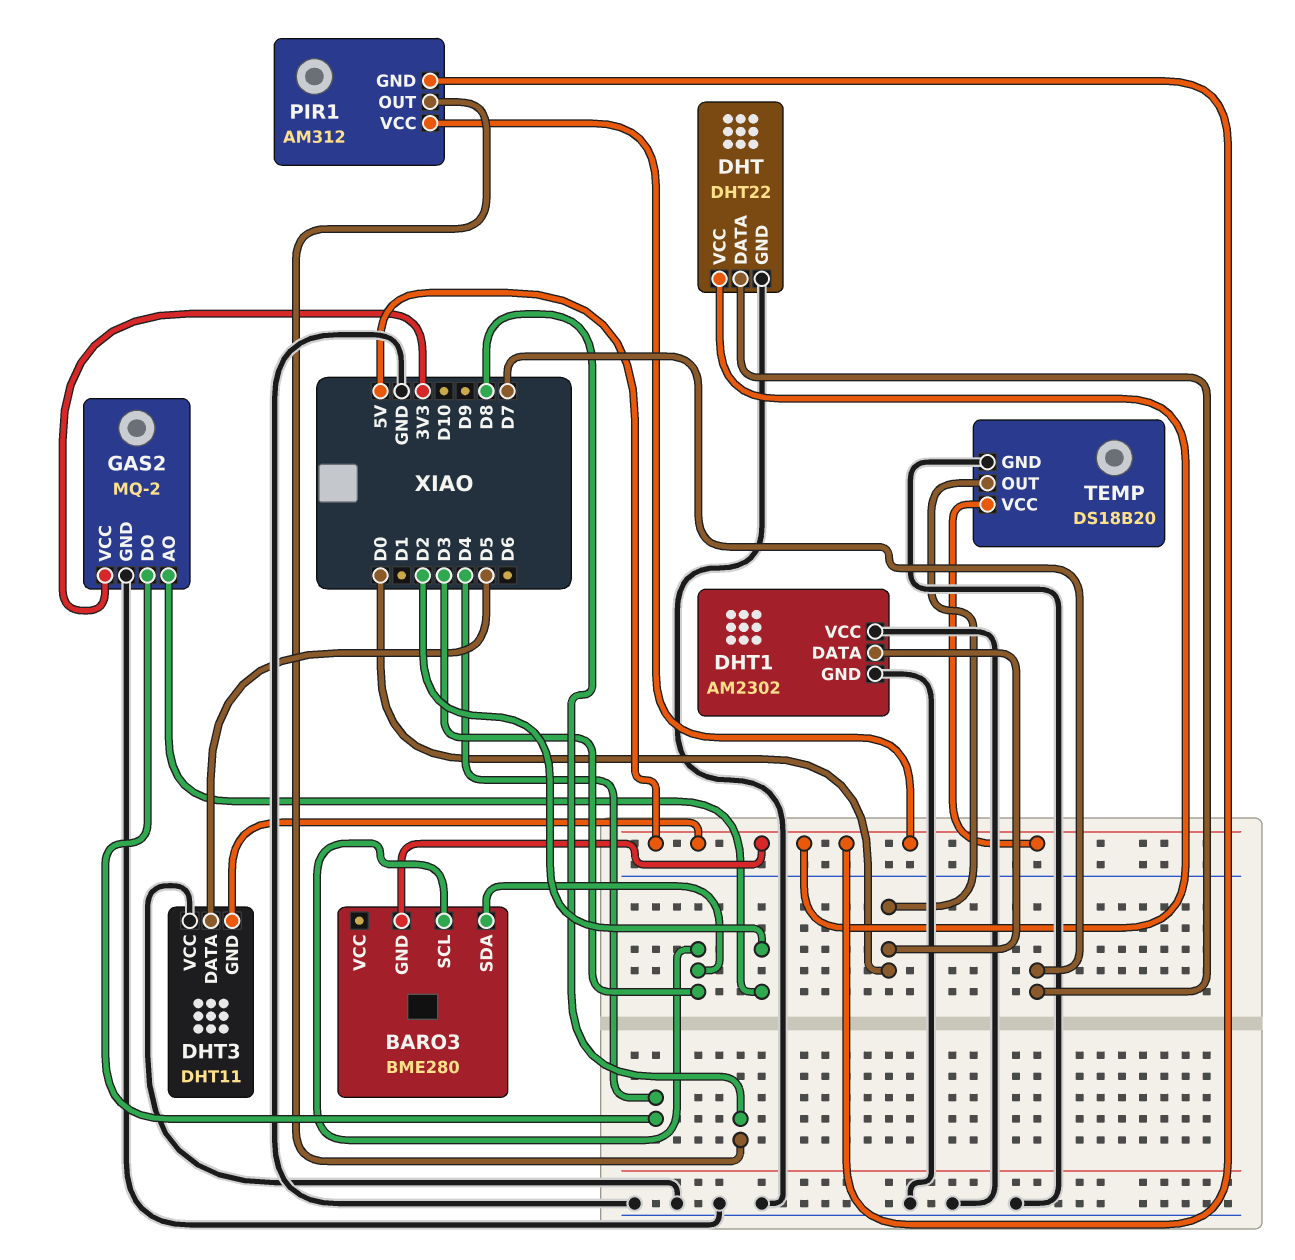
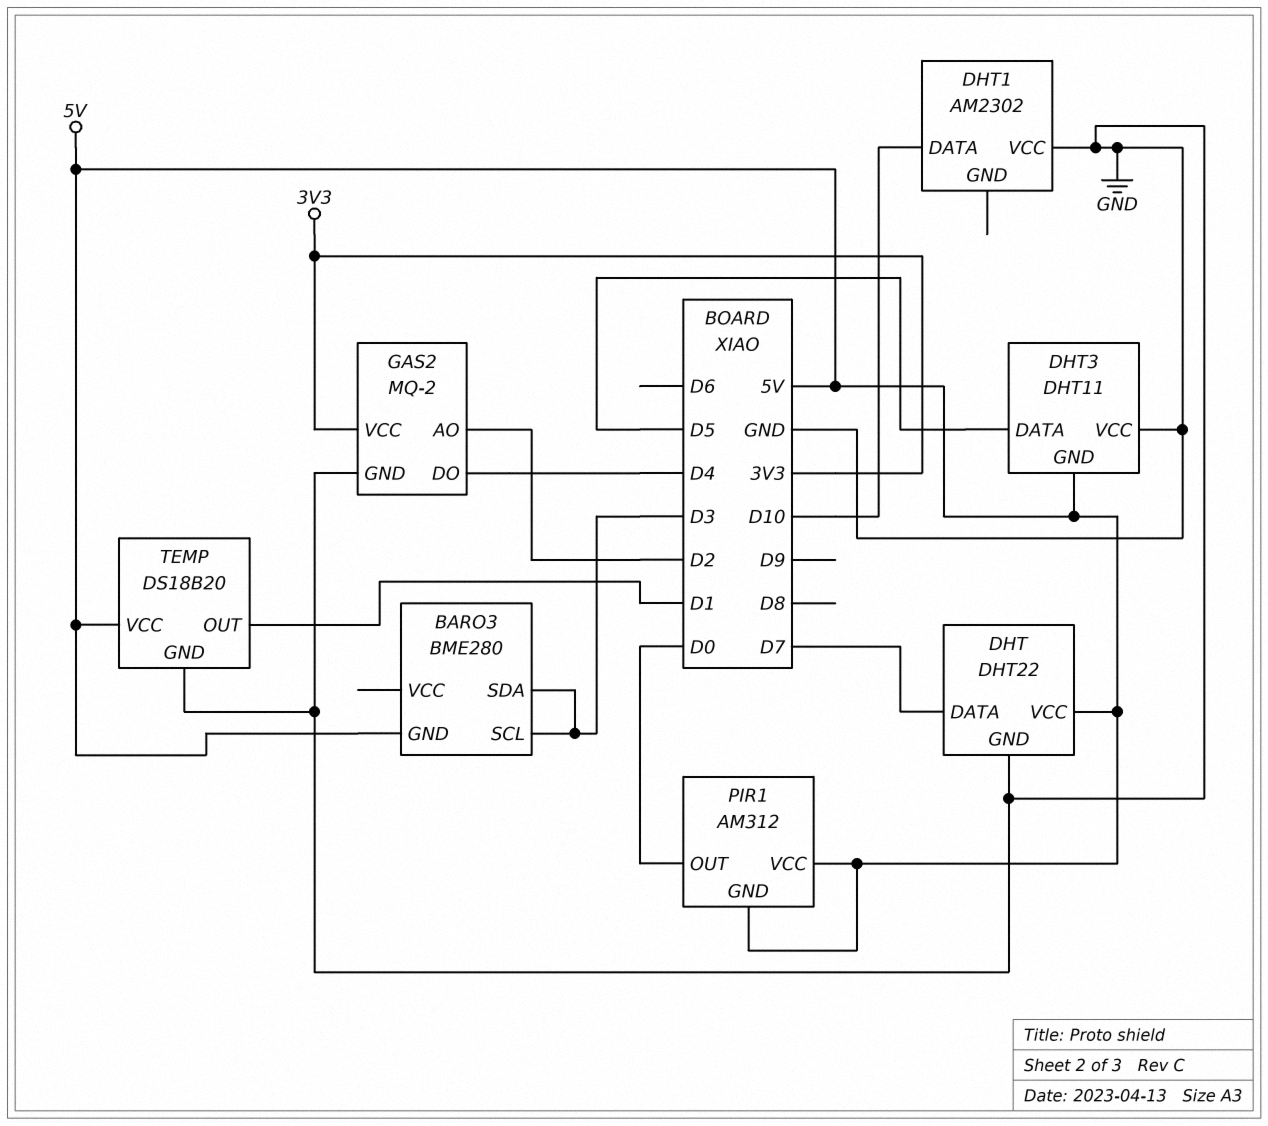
DHT1 pin DATA: D0 -> D10
DHT1 pin GND: GND -> none
PIR1 pin OUT: D8 -> D0
TEMP pin OUT: D0 -> D1

